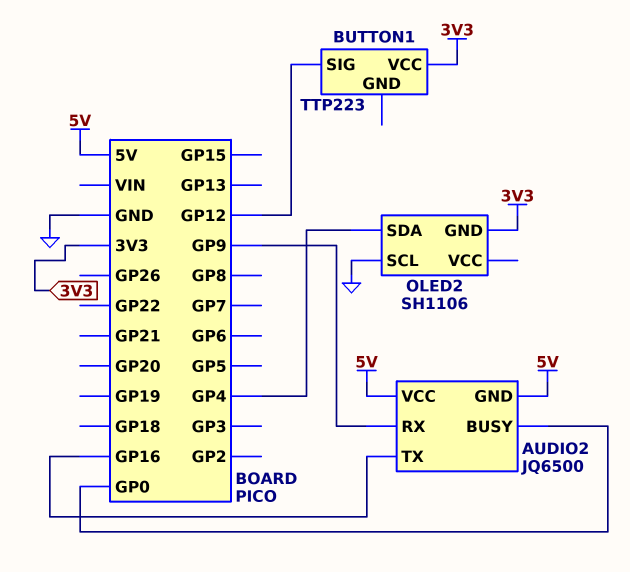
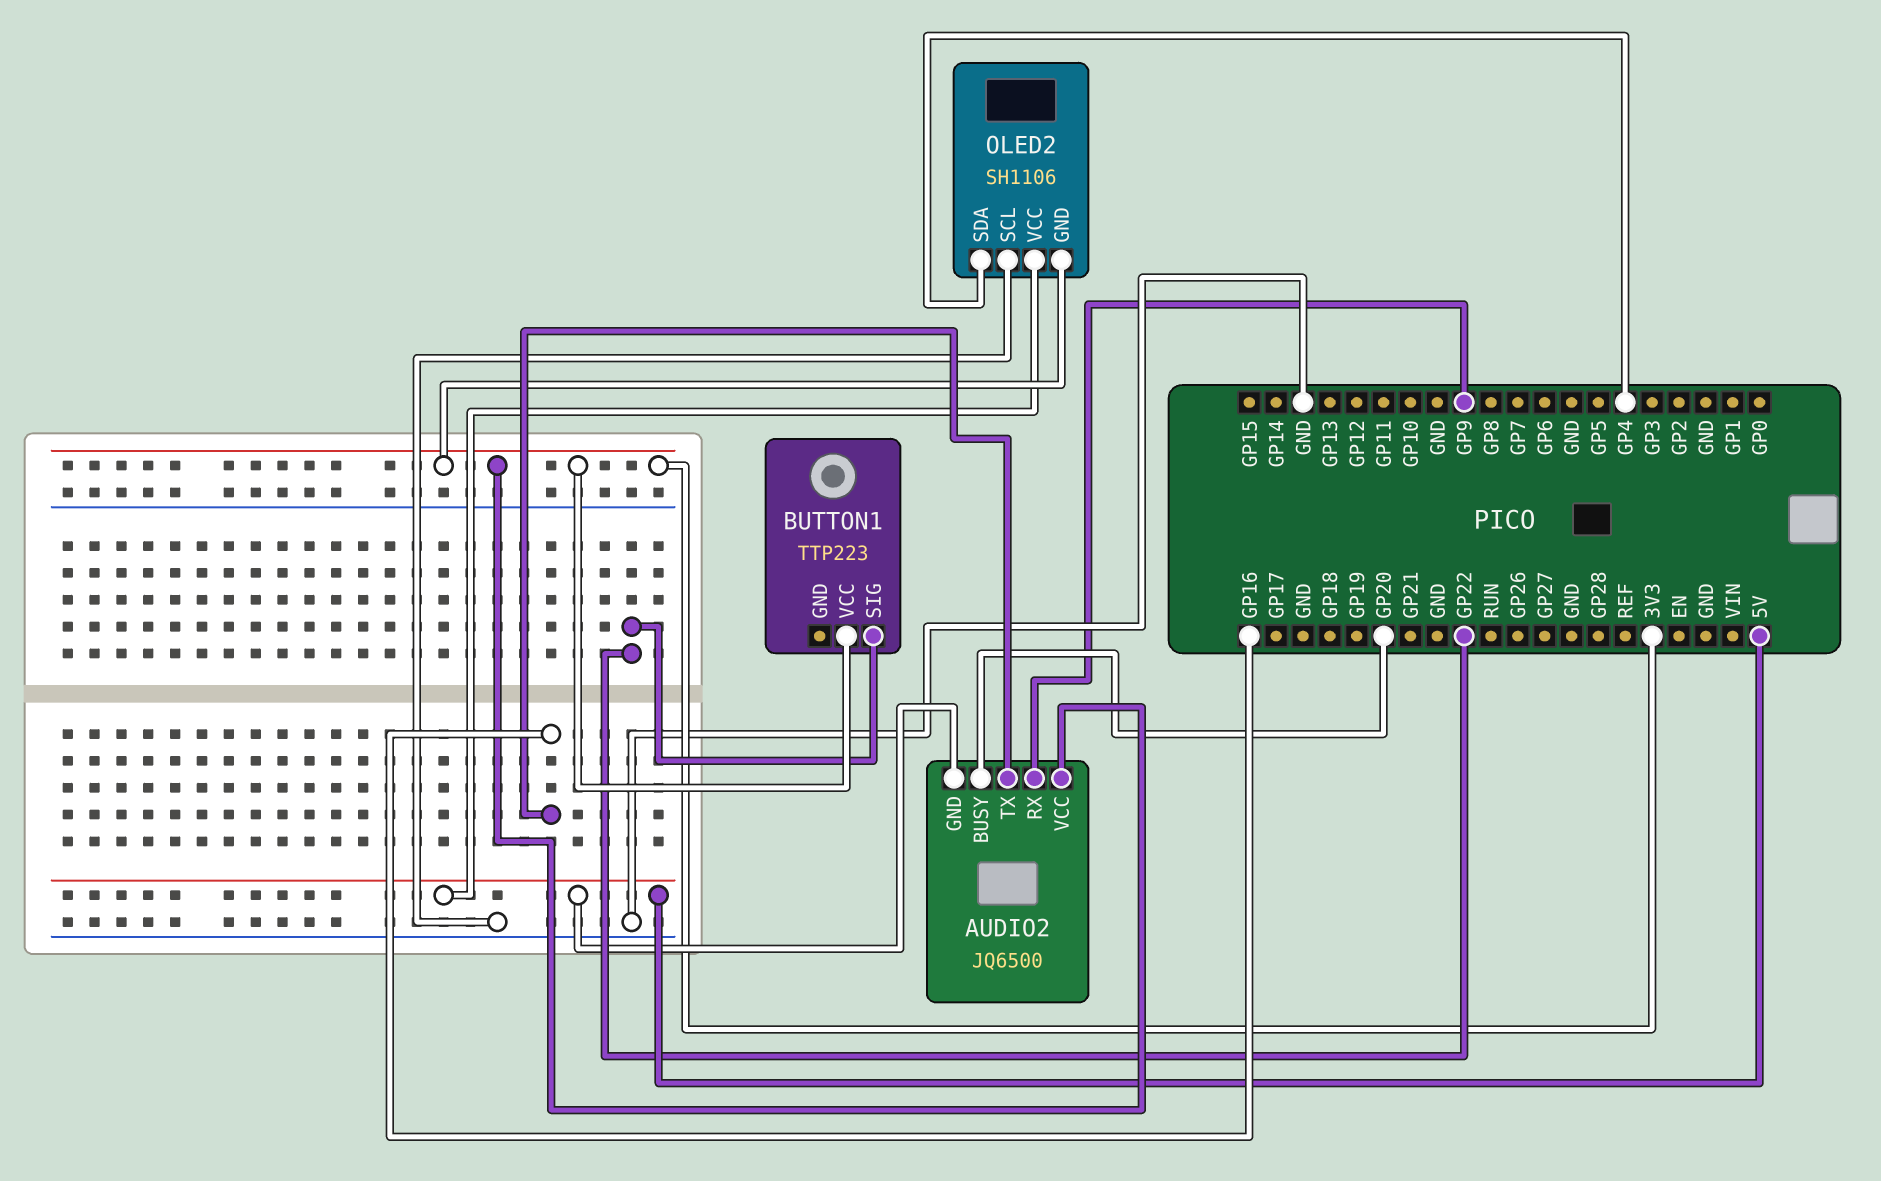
AUDIO2 pin BUSY: GP0 -> GP20
AUDIO2 pin VCC: 5V -> 3V3
BUTTON1 pin SIG: GP12 -> GP22
OLED2 pin VCC: none -> 5V

